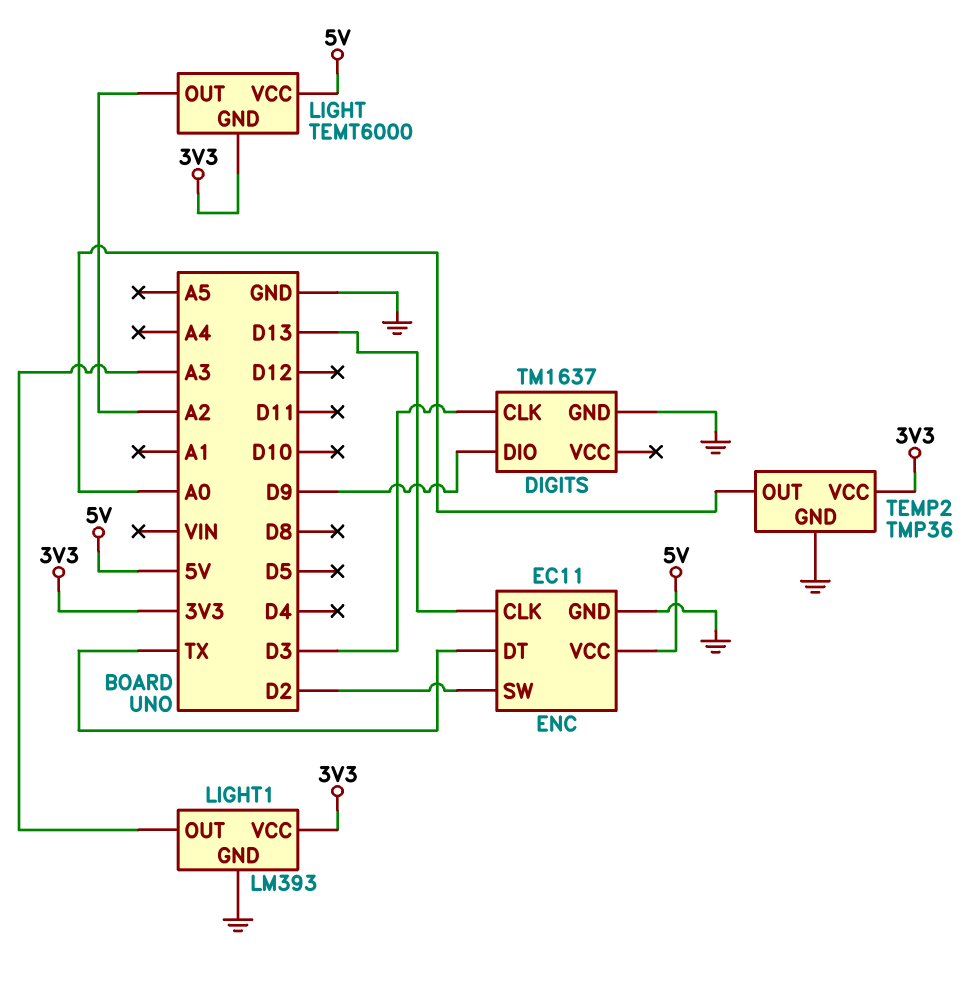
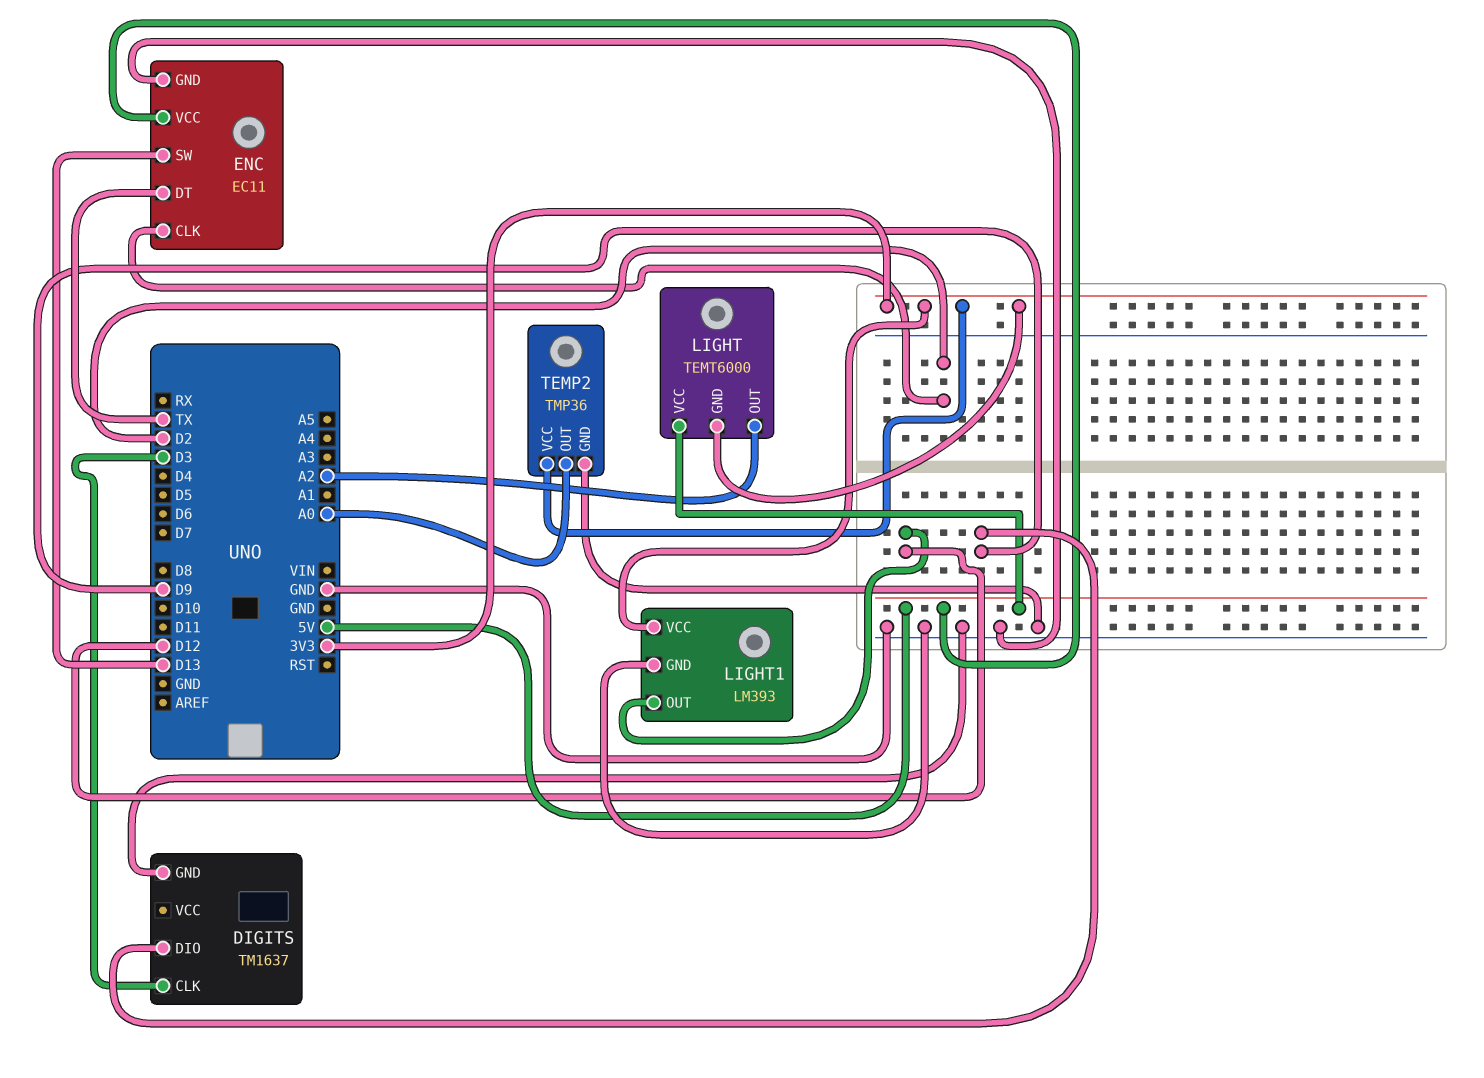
ENC pin CLK: D13 -> D2
ENC pin SW: D2 -> D13
LIGHT1 pin OUT: A3 -> D12

